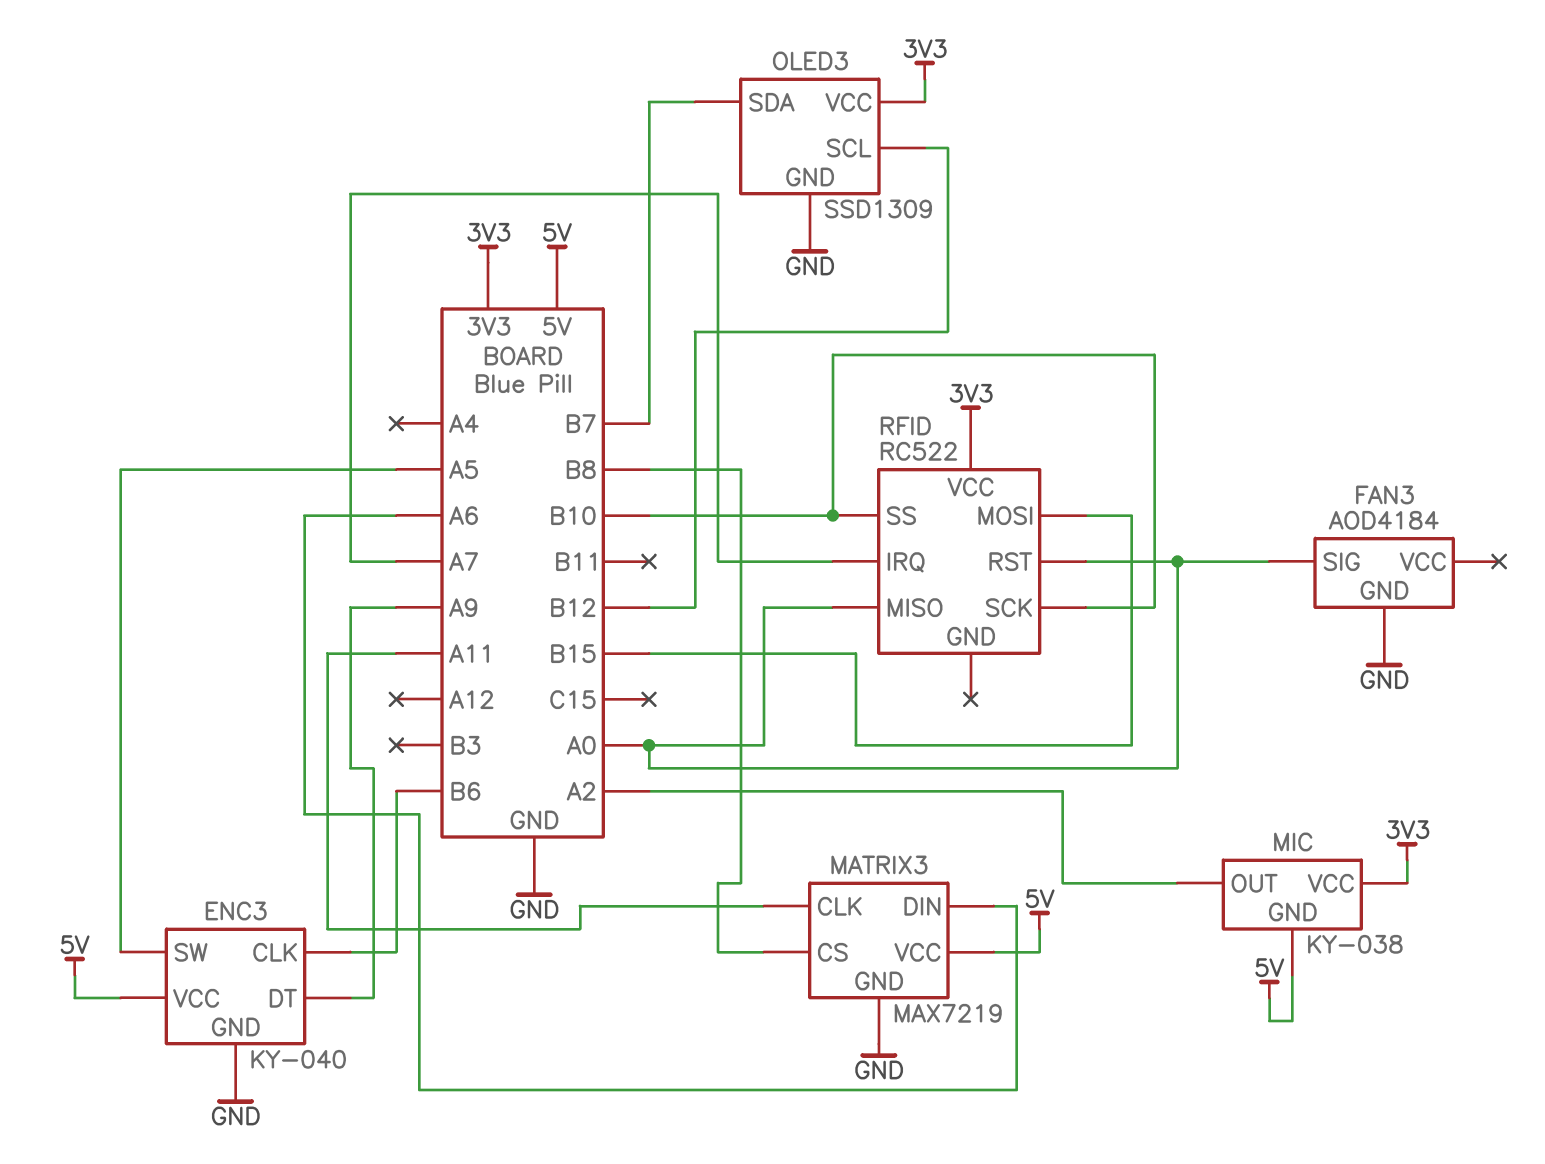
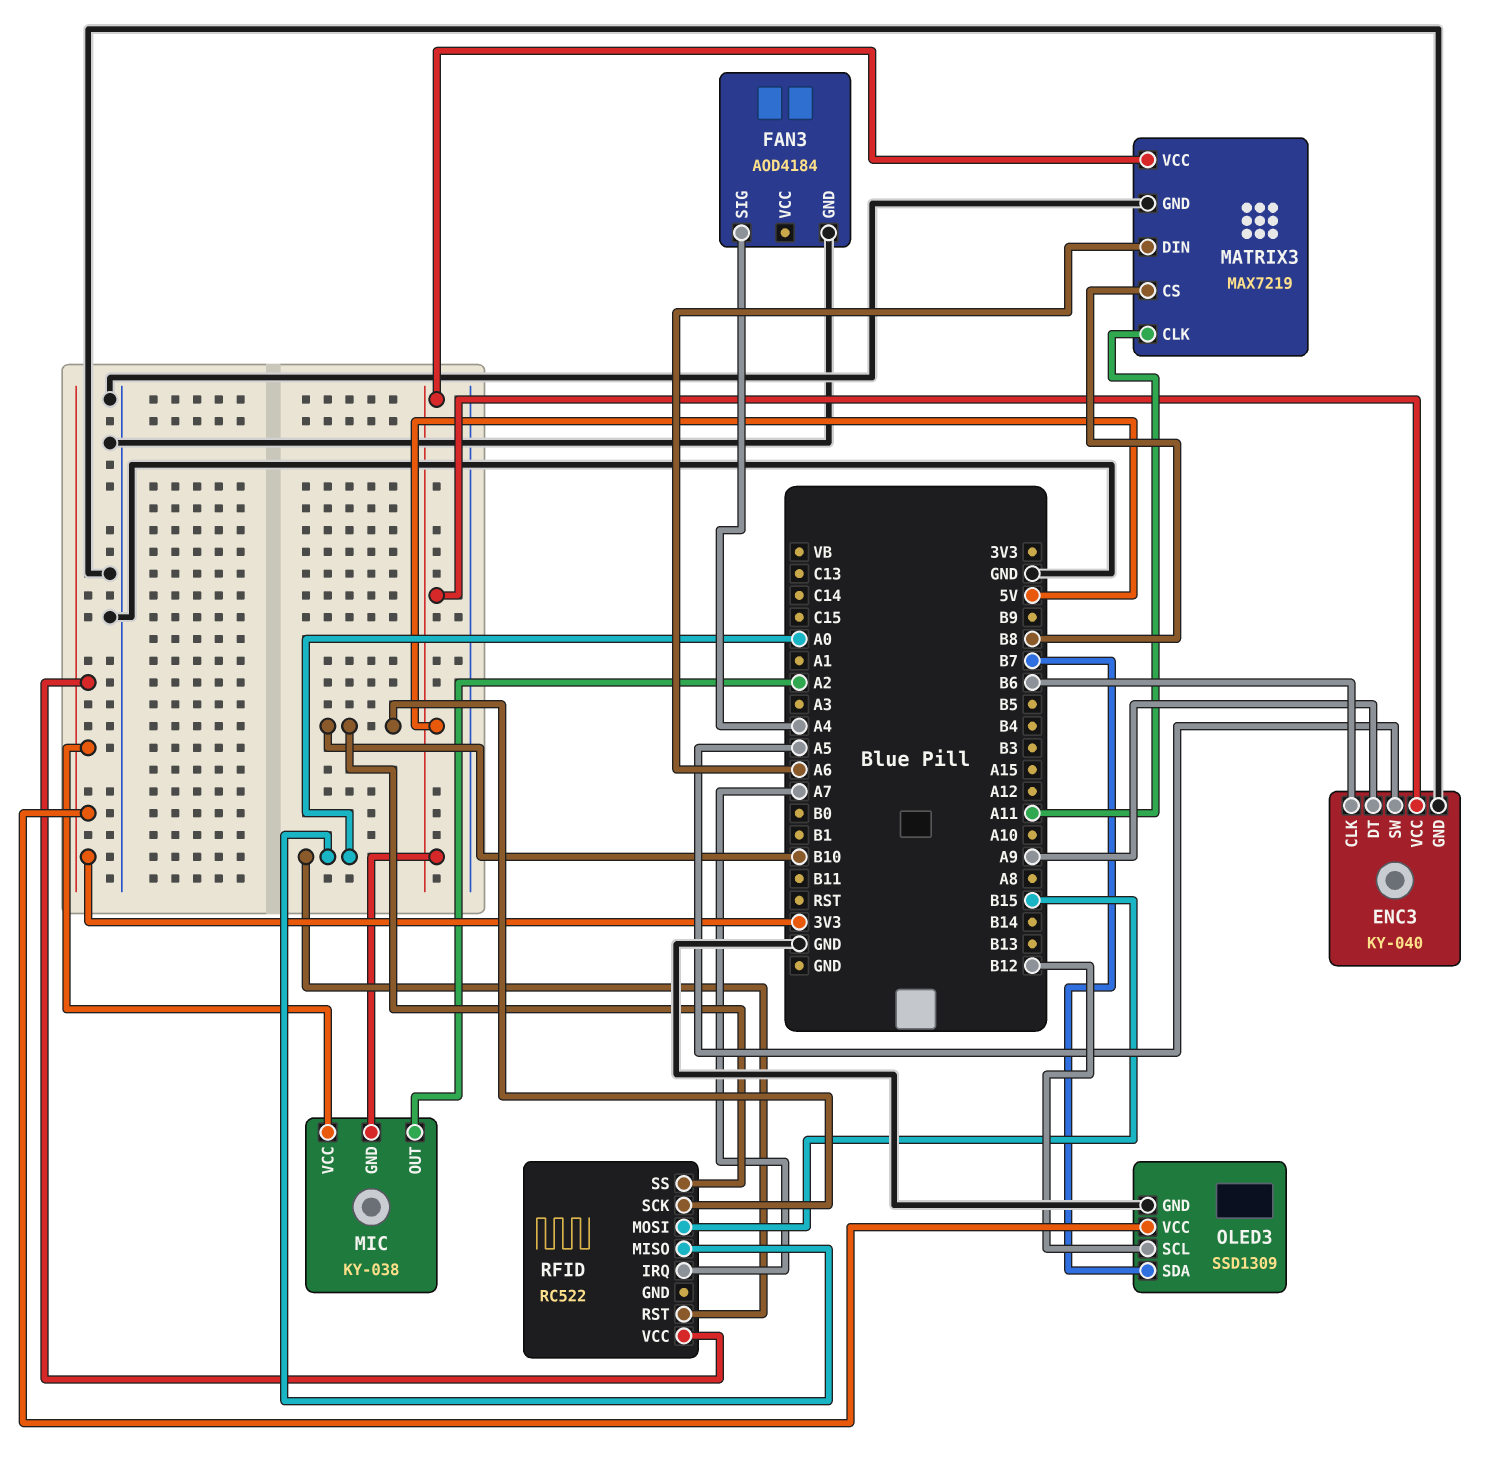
FAN3 pin SIG: A0 -> A4

